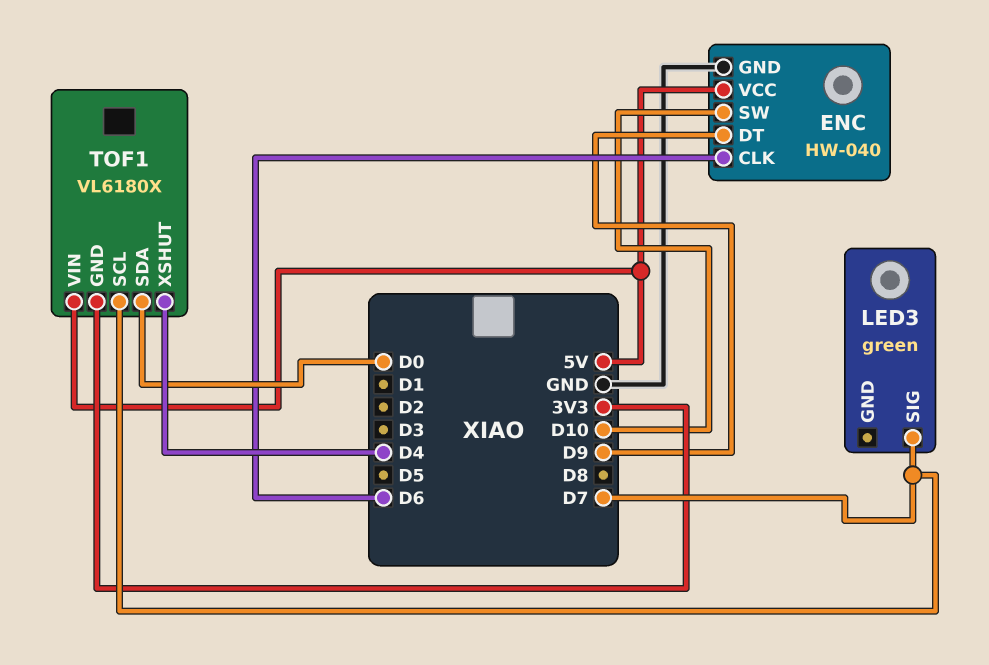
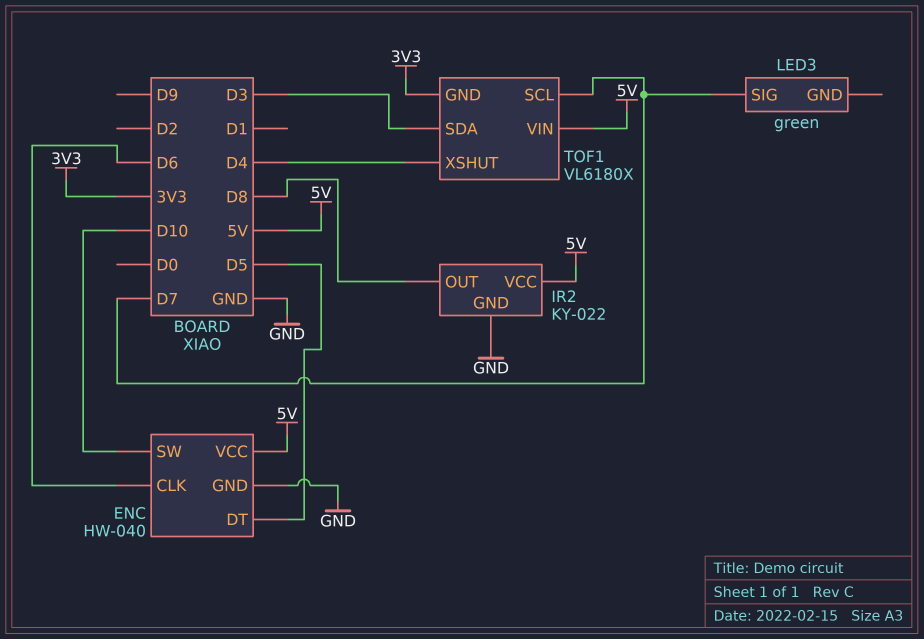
ENC pin DT: D9 -> D5
IR2: none -> KY-022
IR2 pin GND: none -> GND
IR2 pin OUT: none -> D8
IR2 pin VCC: none -> 5V
TOF1 pin SDA: D0 -> D3

